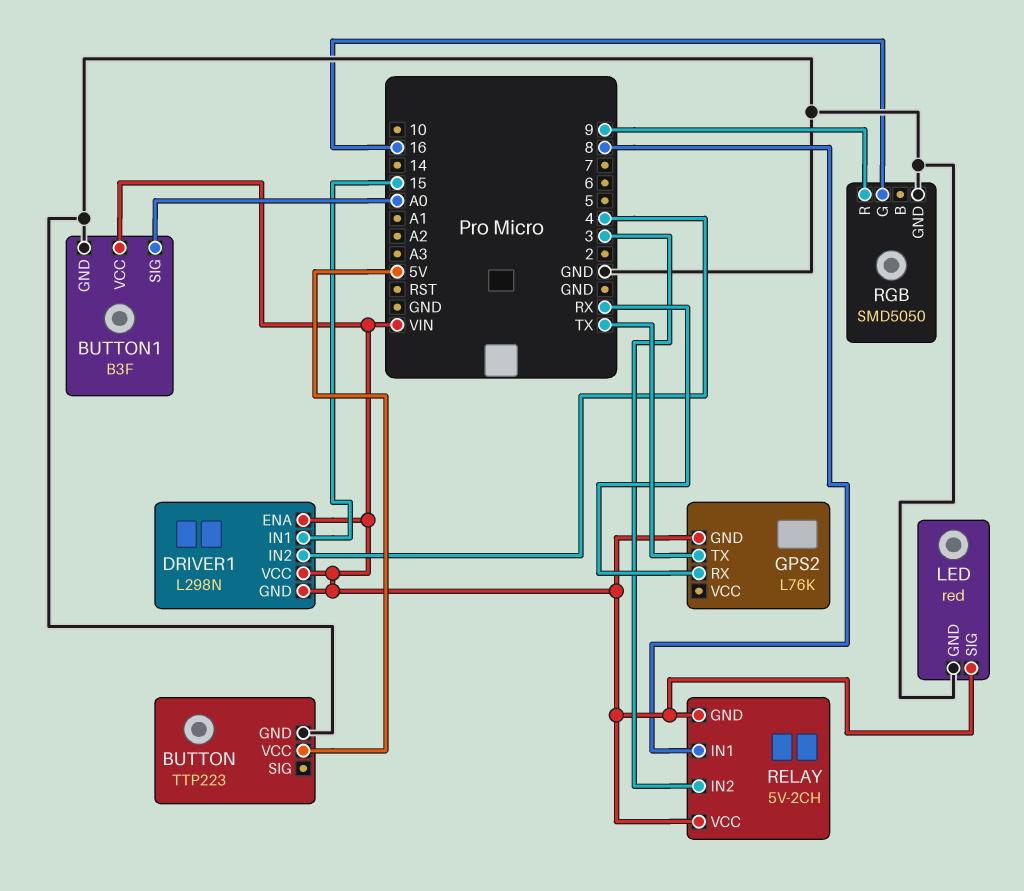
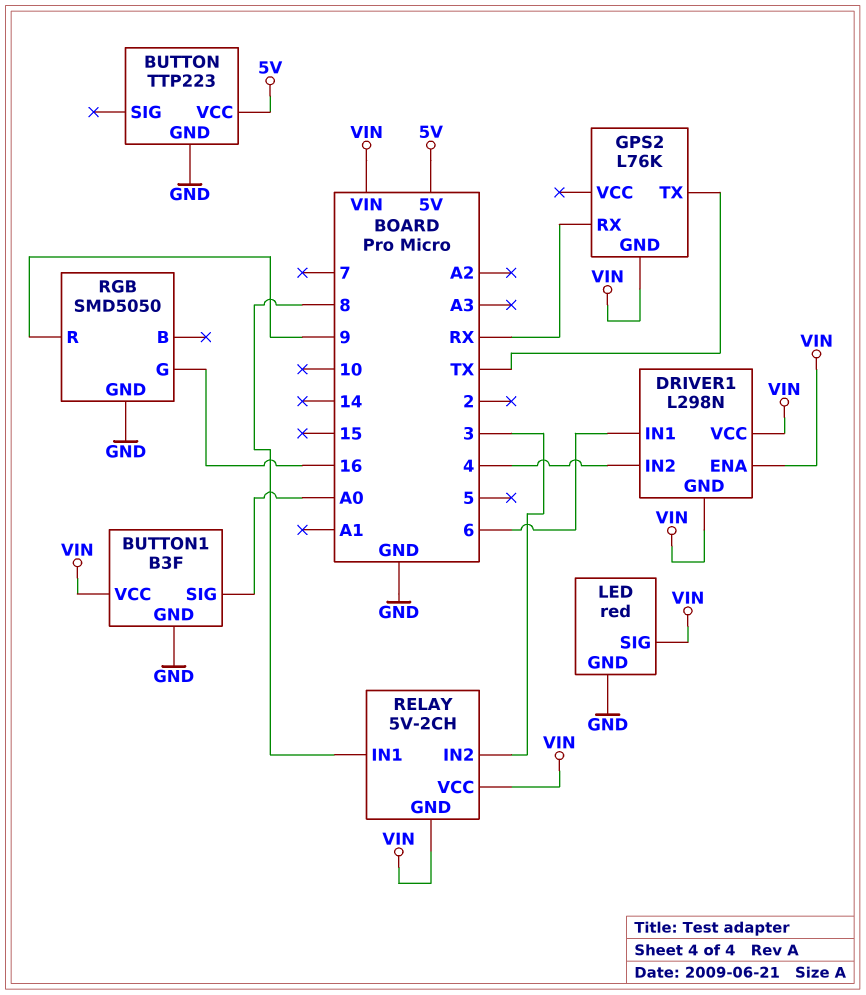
DRIVER1 pin IN1: 15 -> 6

